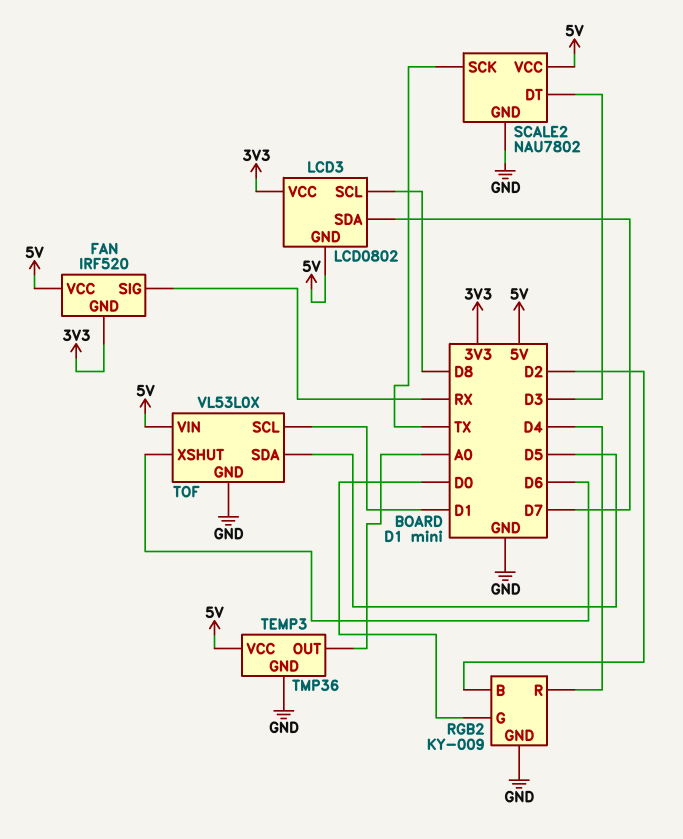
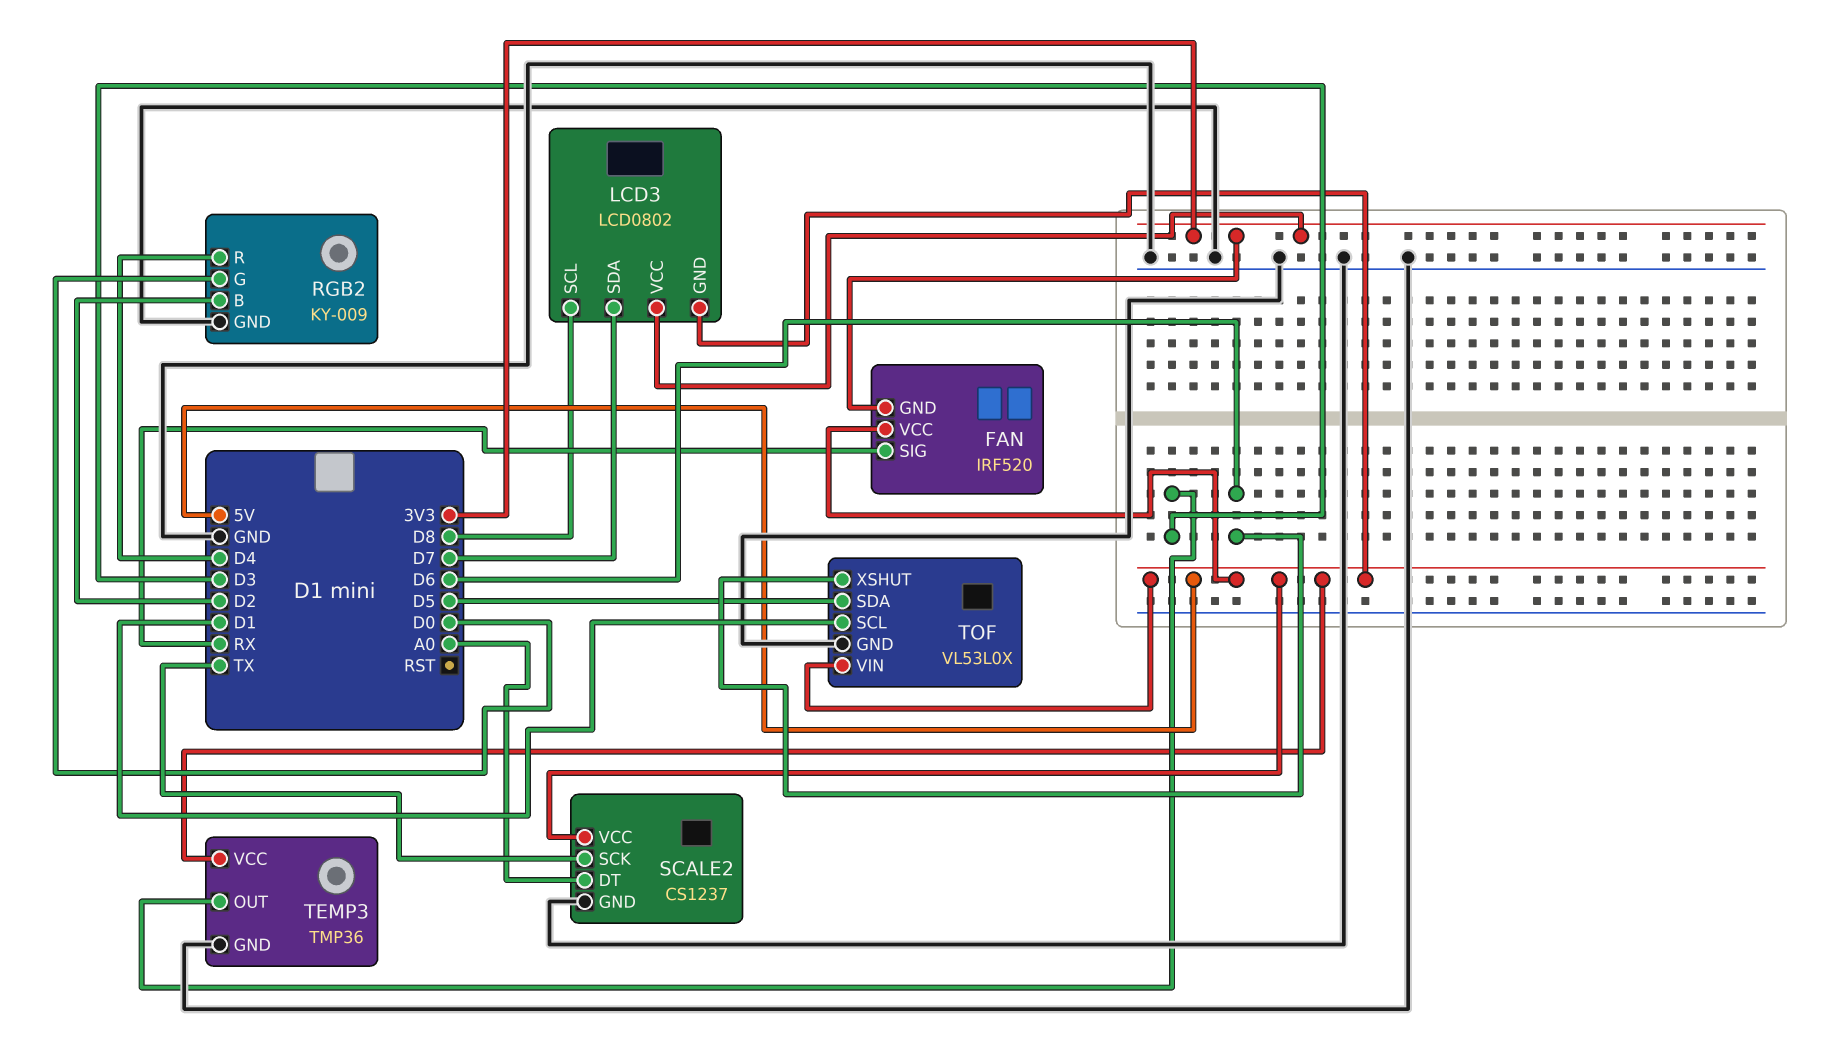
SCALE2: NAU7802 -> CS1237
SCALE2 pin DT: D3 -> A0
TEMP3 pin OUT: A0 -> D3

